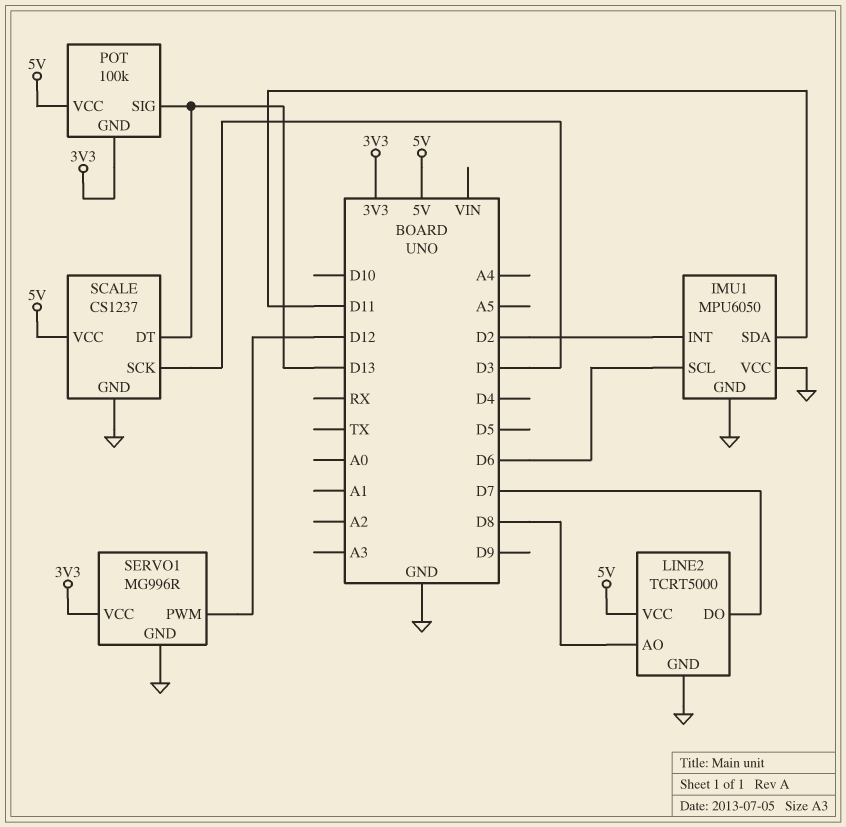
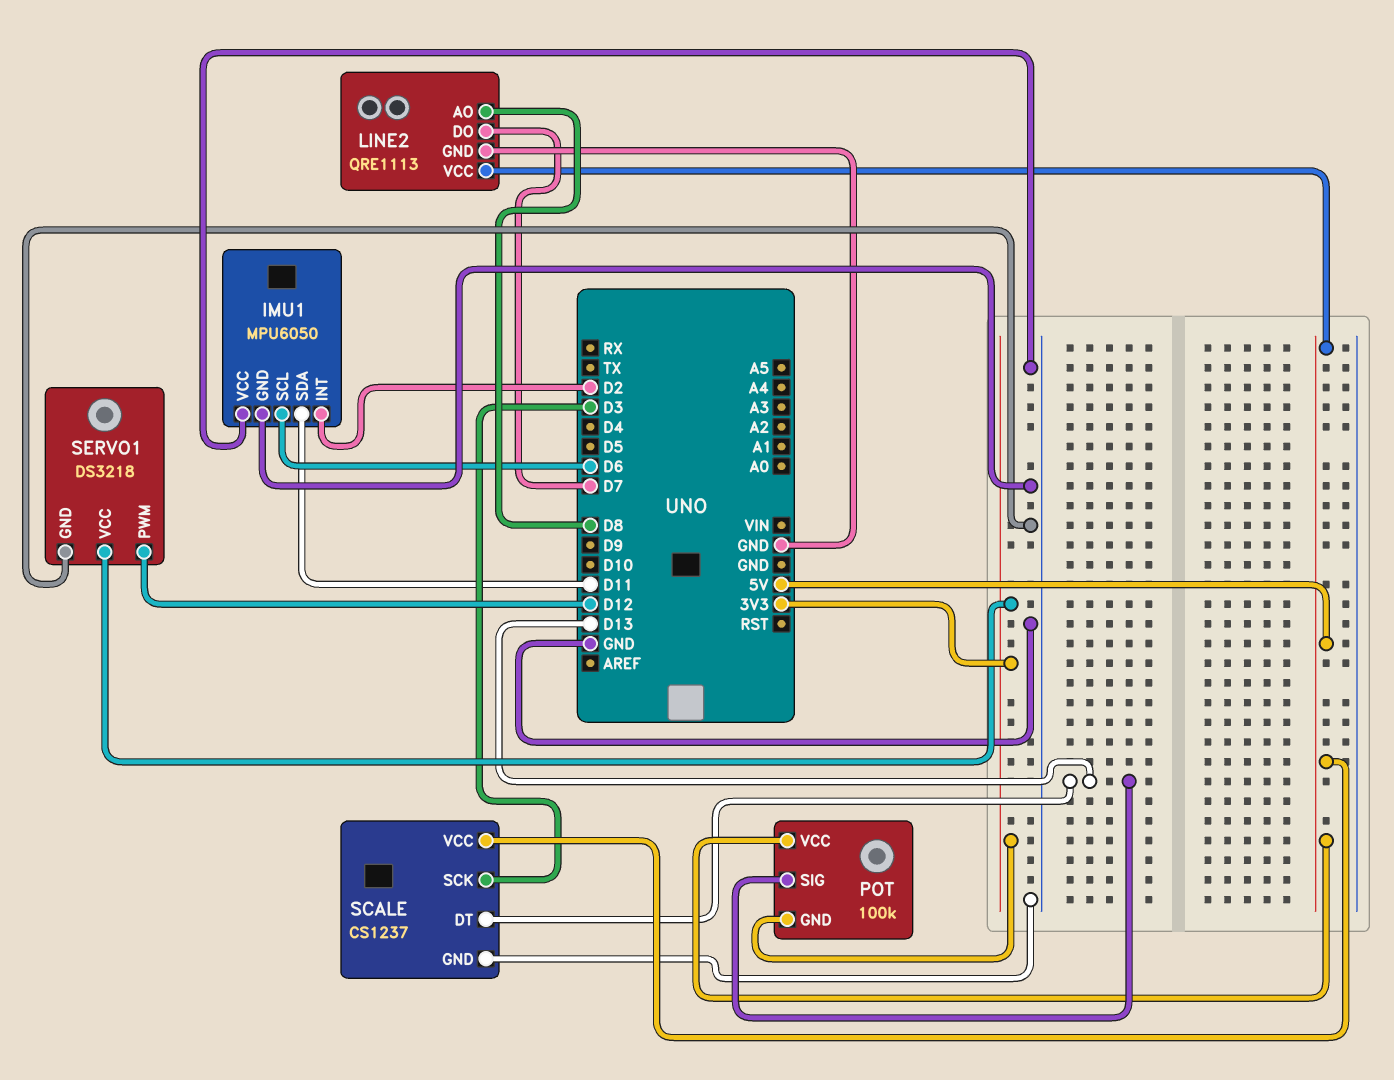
LINE2: TCRT5000 -> QRE1113
SERVO1: MG996R -> DS3218

